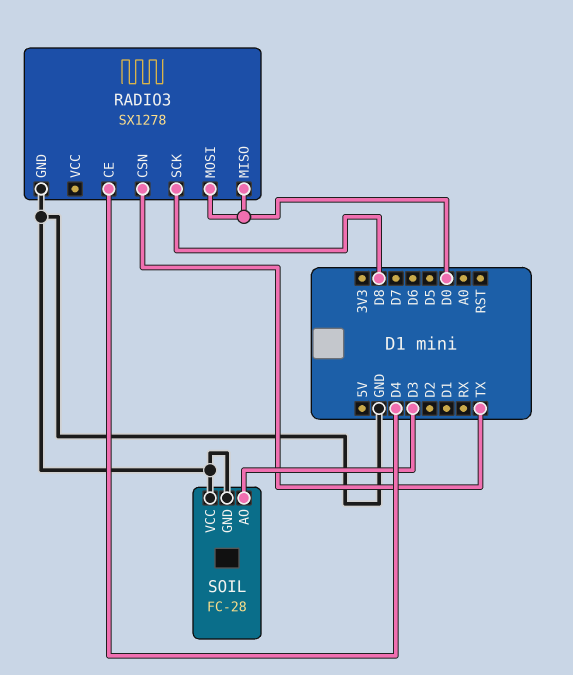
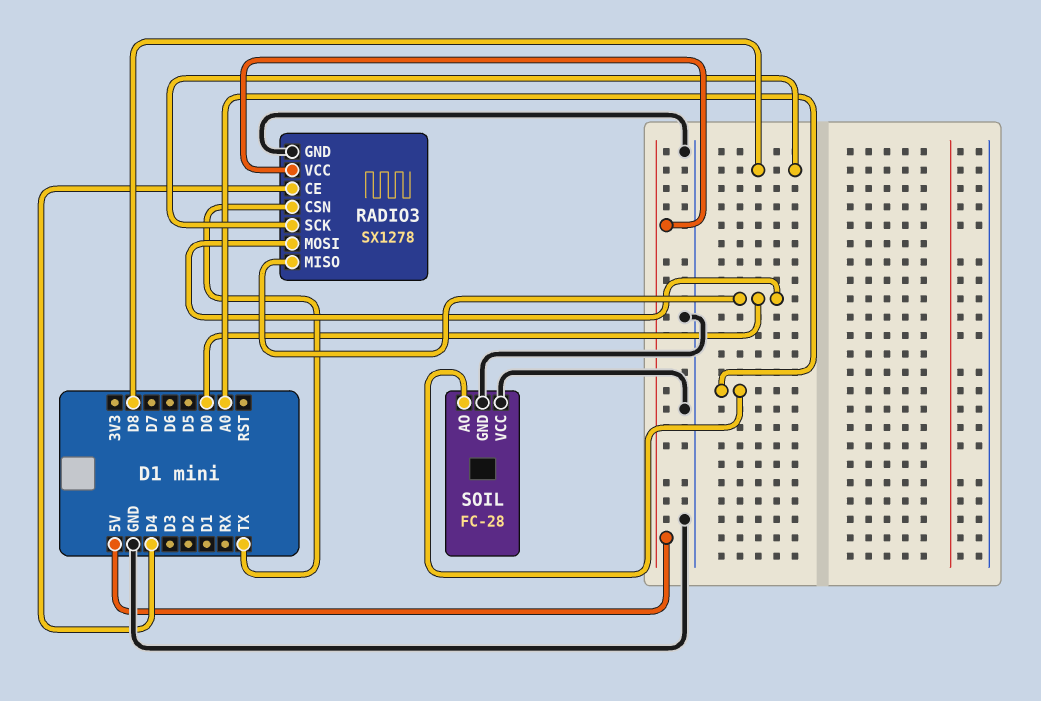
RADIO3 pin VCC: none -> 5V
SOIL pin AO: D3 -> A0

